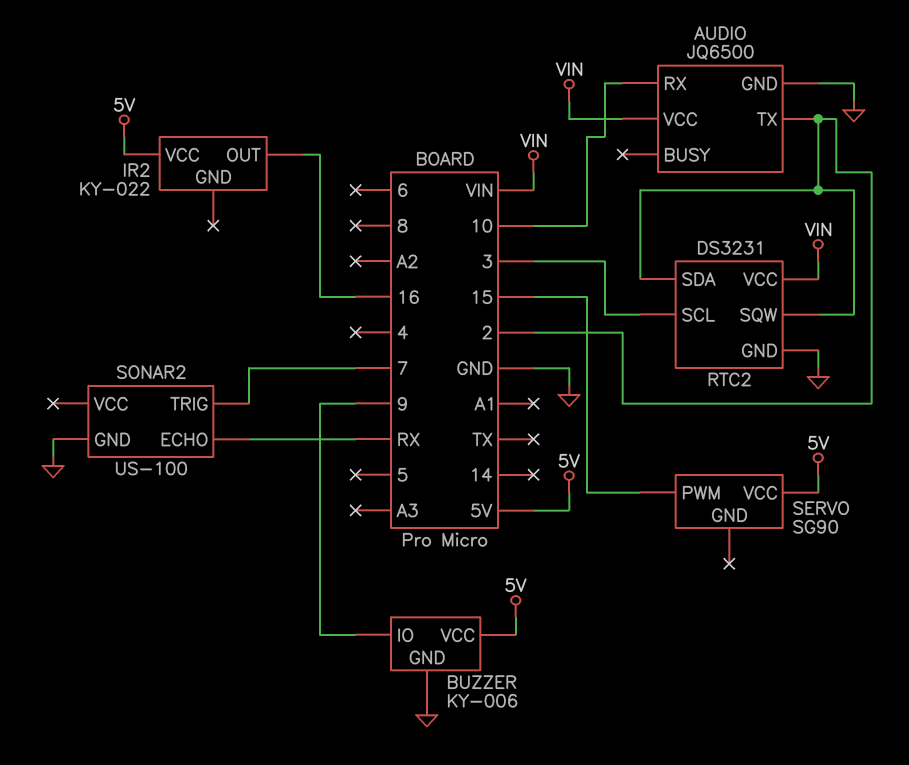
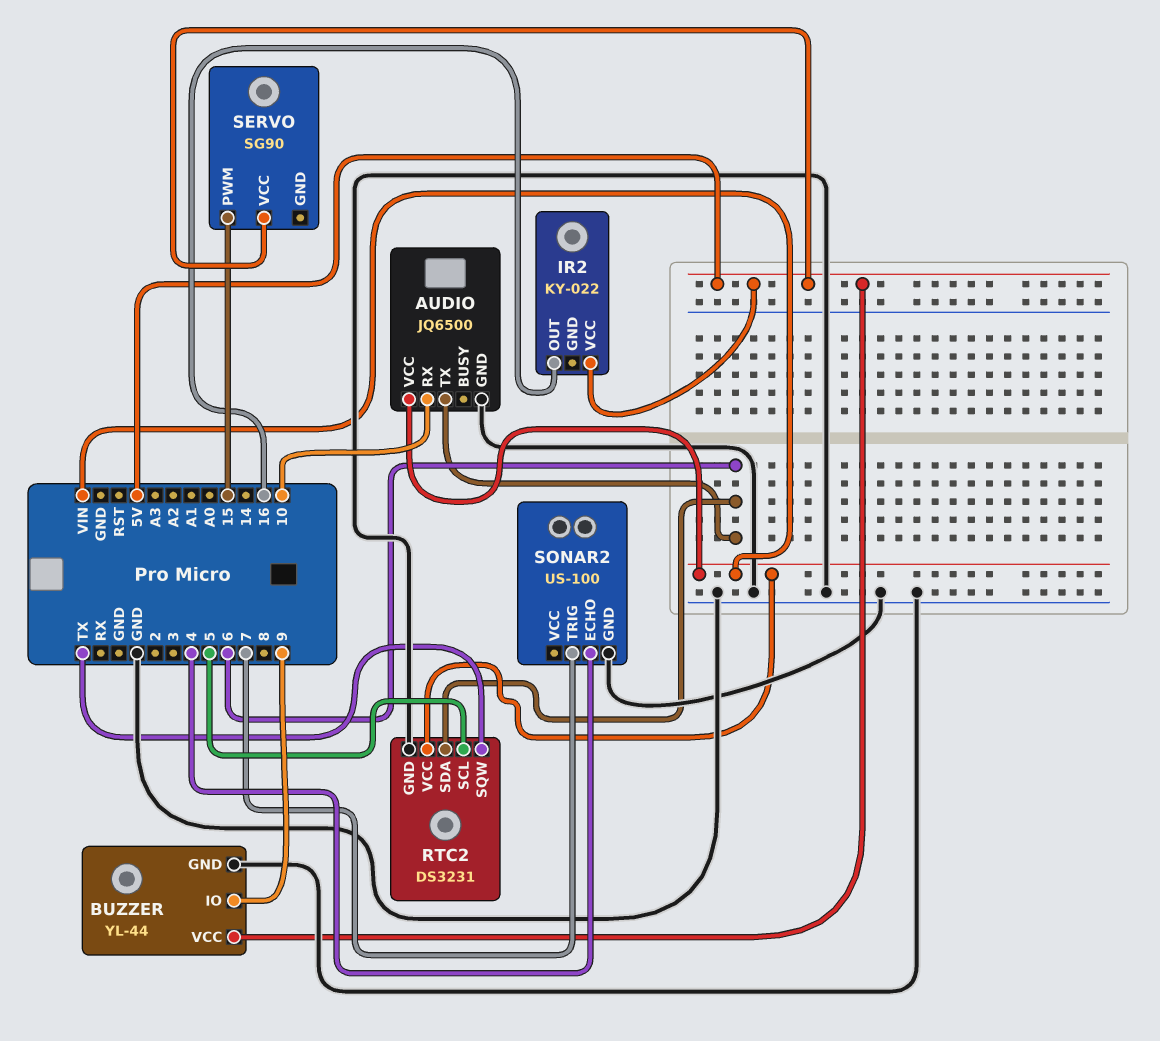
AUDIO pin TX: 2 -> 6
BUZZER: KY-006 -> YL-44
RTC2 pin SCL: 3 -> 5
RTC2 pin SDA: 2 -> 6
RTC2 pin SQW: 2 -> TX
SONAR2 pin ECHO: RX -> 4

